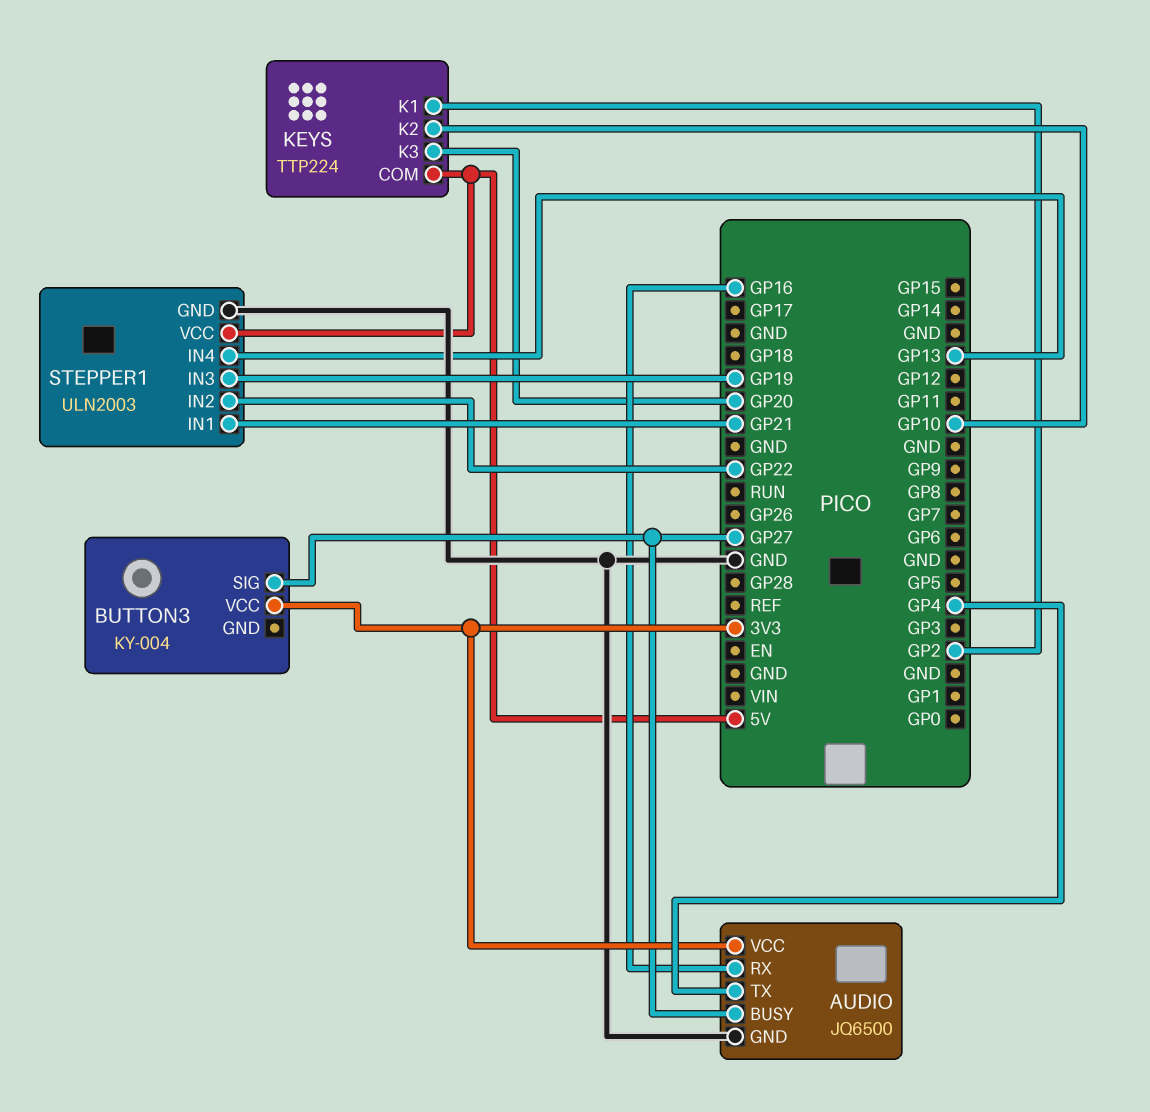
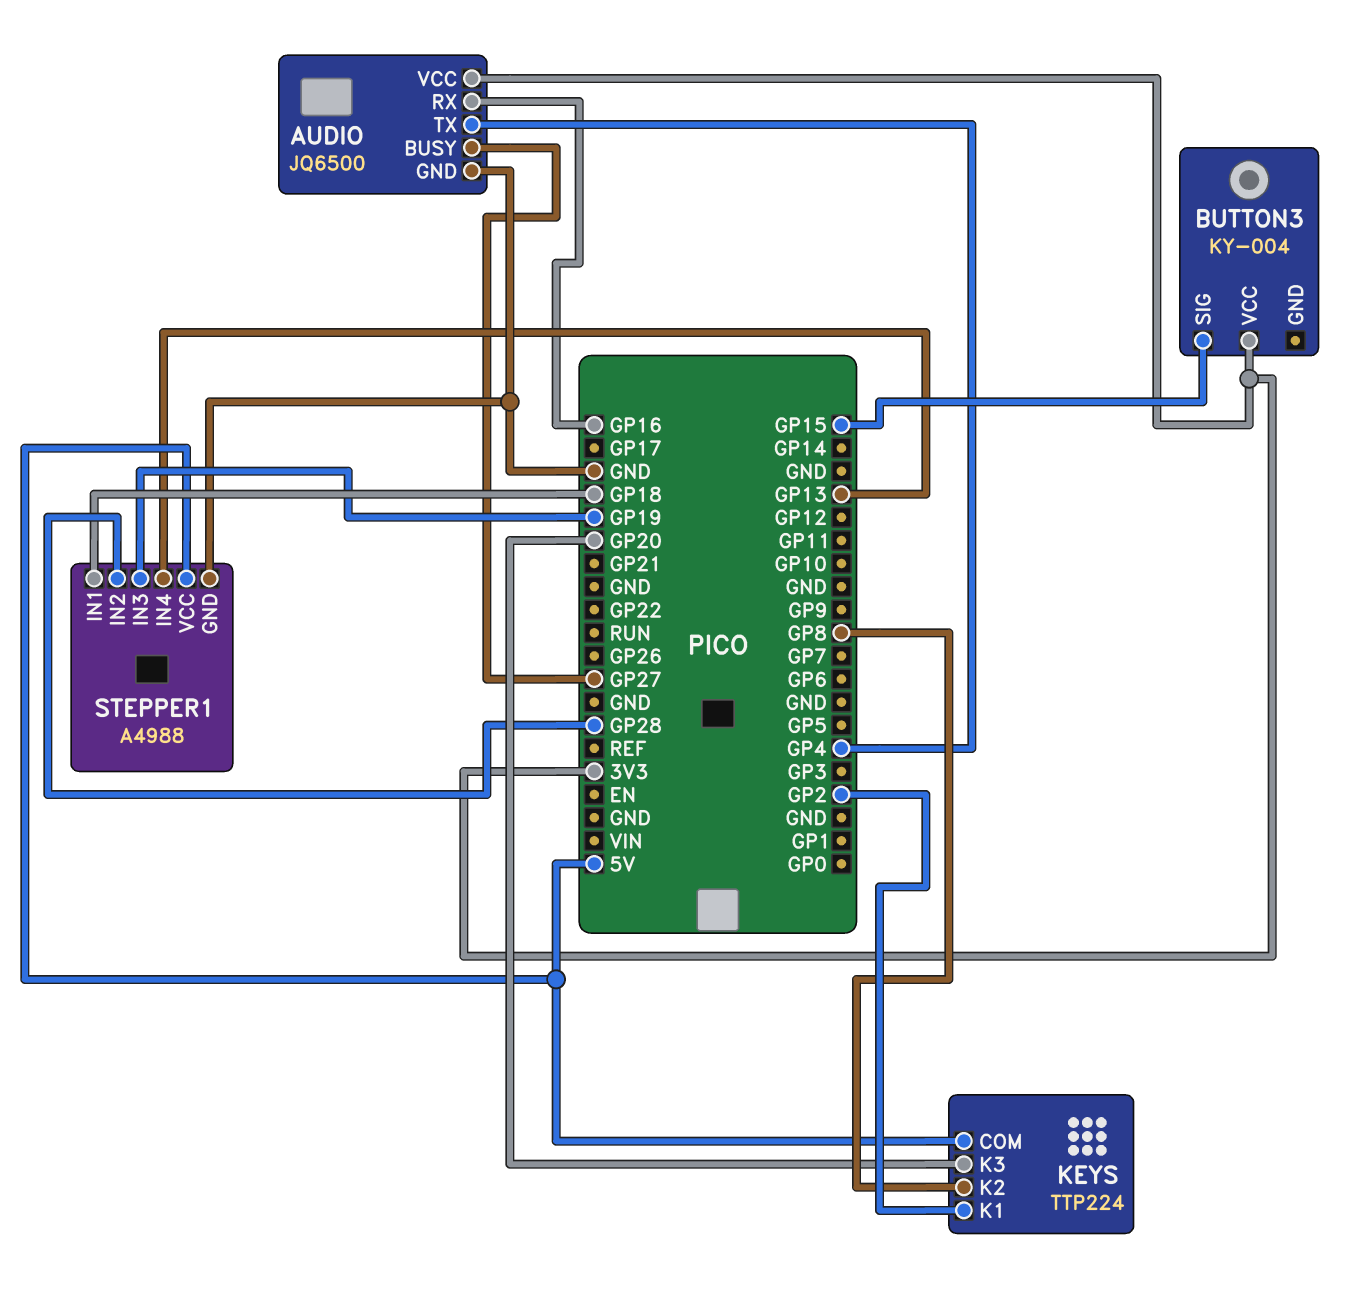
BUTTON3 pin SIG: GP27 -> GP15
KEYS pin K2: GP10 -> GP8
STEPPER1: ULN2003 -> A4988
STEPPER1 pin IN1: GP21 -> GP18
STEPPER1 pin IN2: GP22 -> GP28

